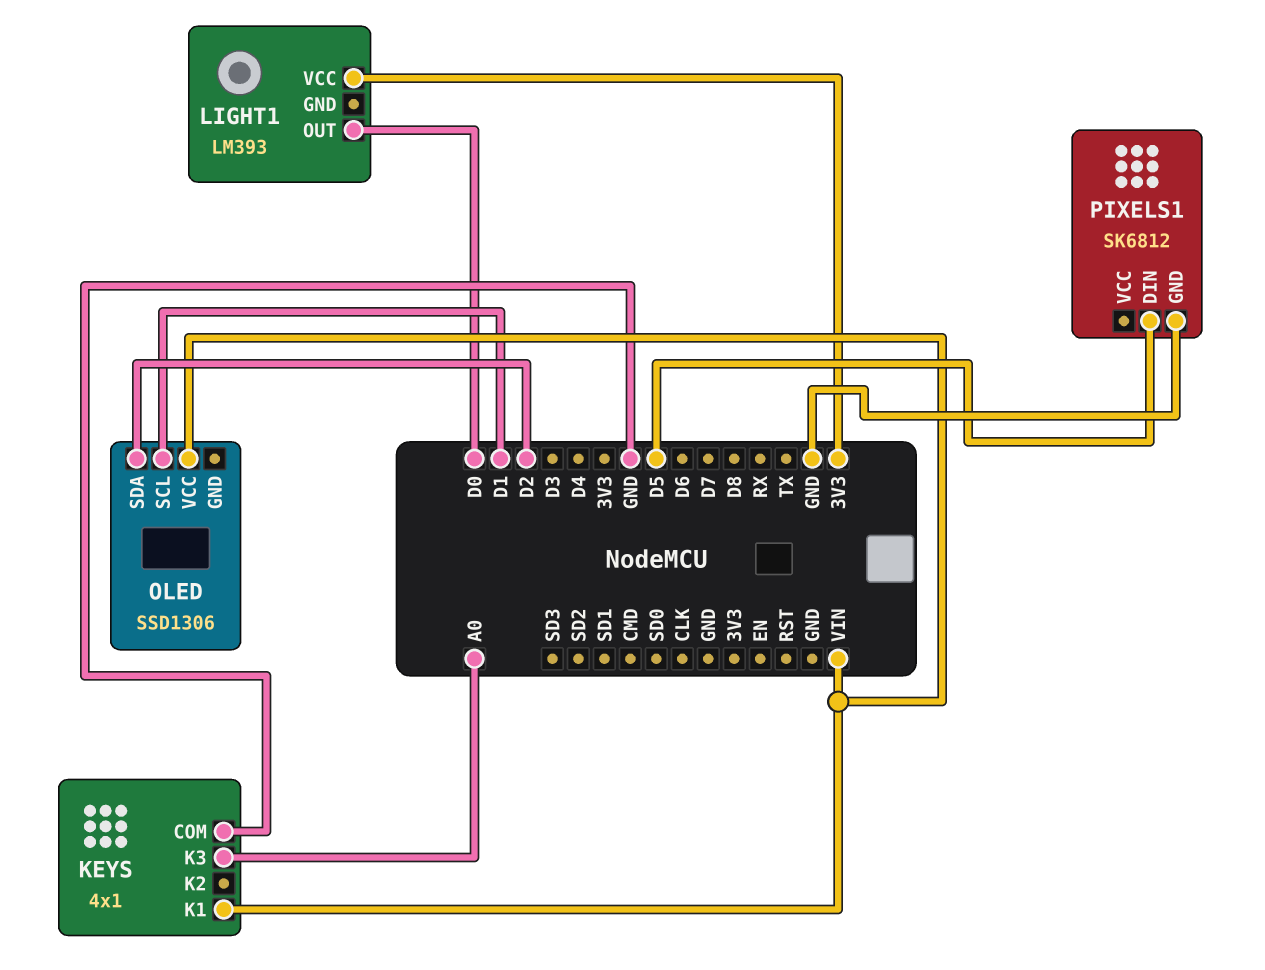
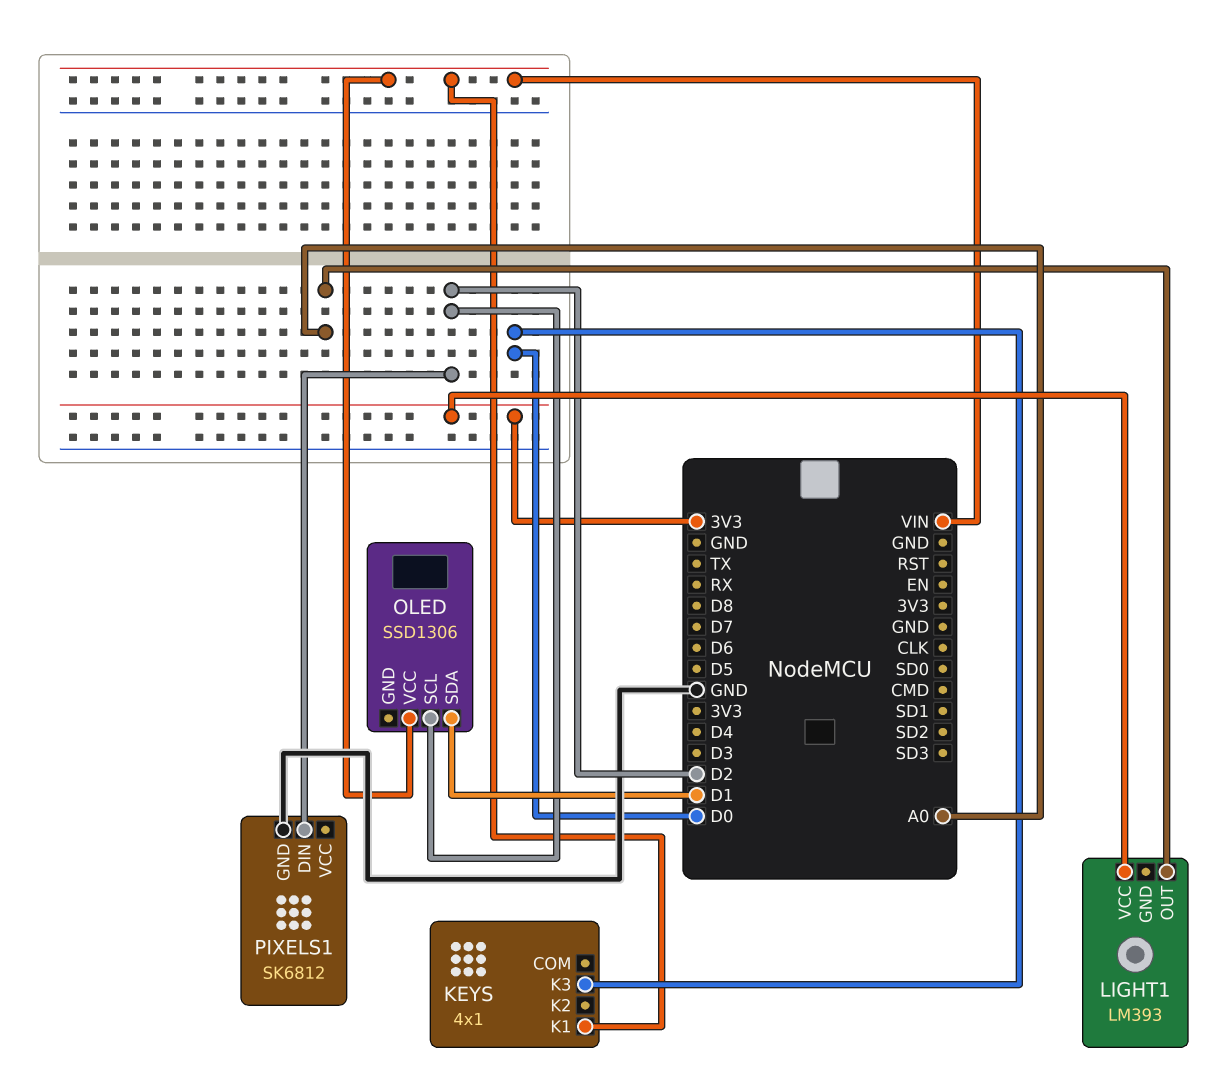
KEYS pin COM: GND -> none
KEYS pin K3: A0 -> D0
LIGHT1 pin OUT: D0 -> A0
OLED pin SCL: D1 -> D2
OLED pin SDA: D2 -> D1
PIXELS1 pin DIN: D5 -> D2

